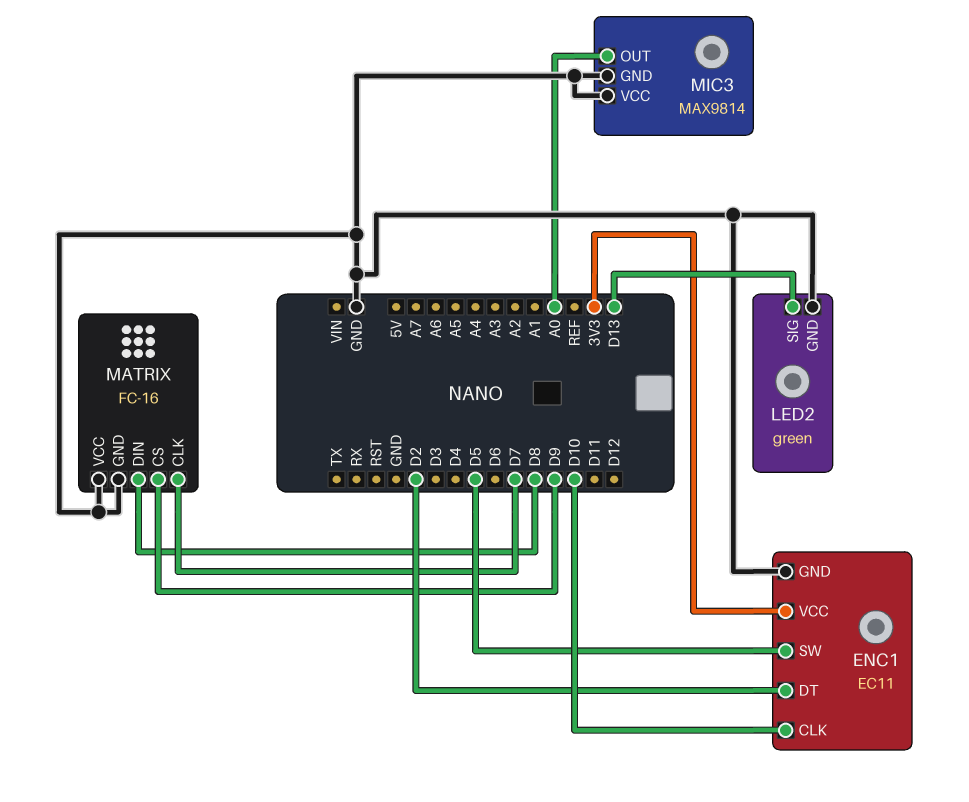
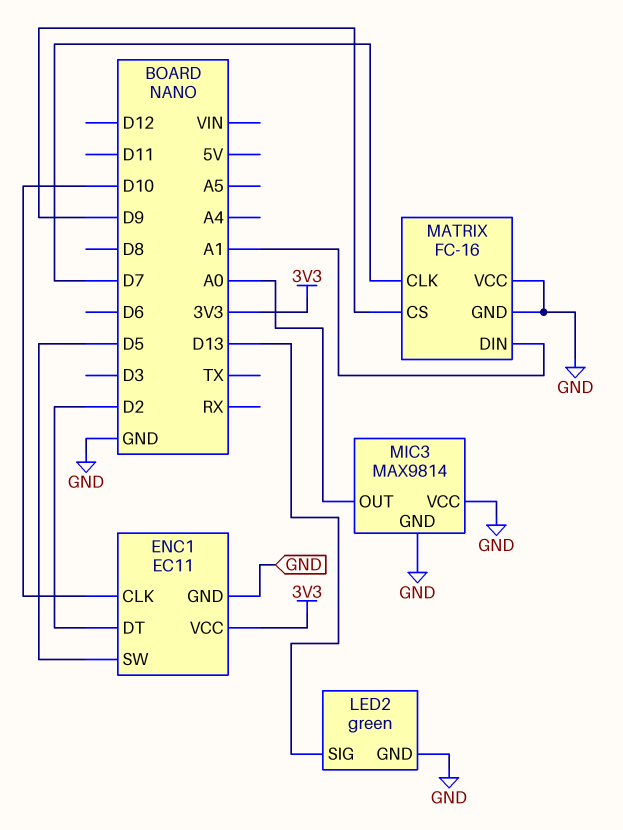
MATRIX pin DIN: D8 -> A1

